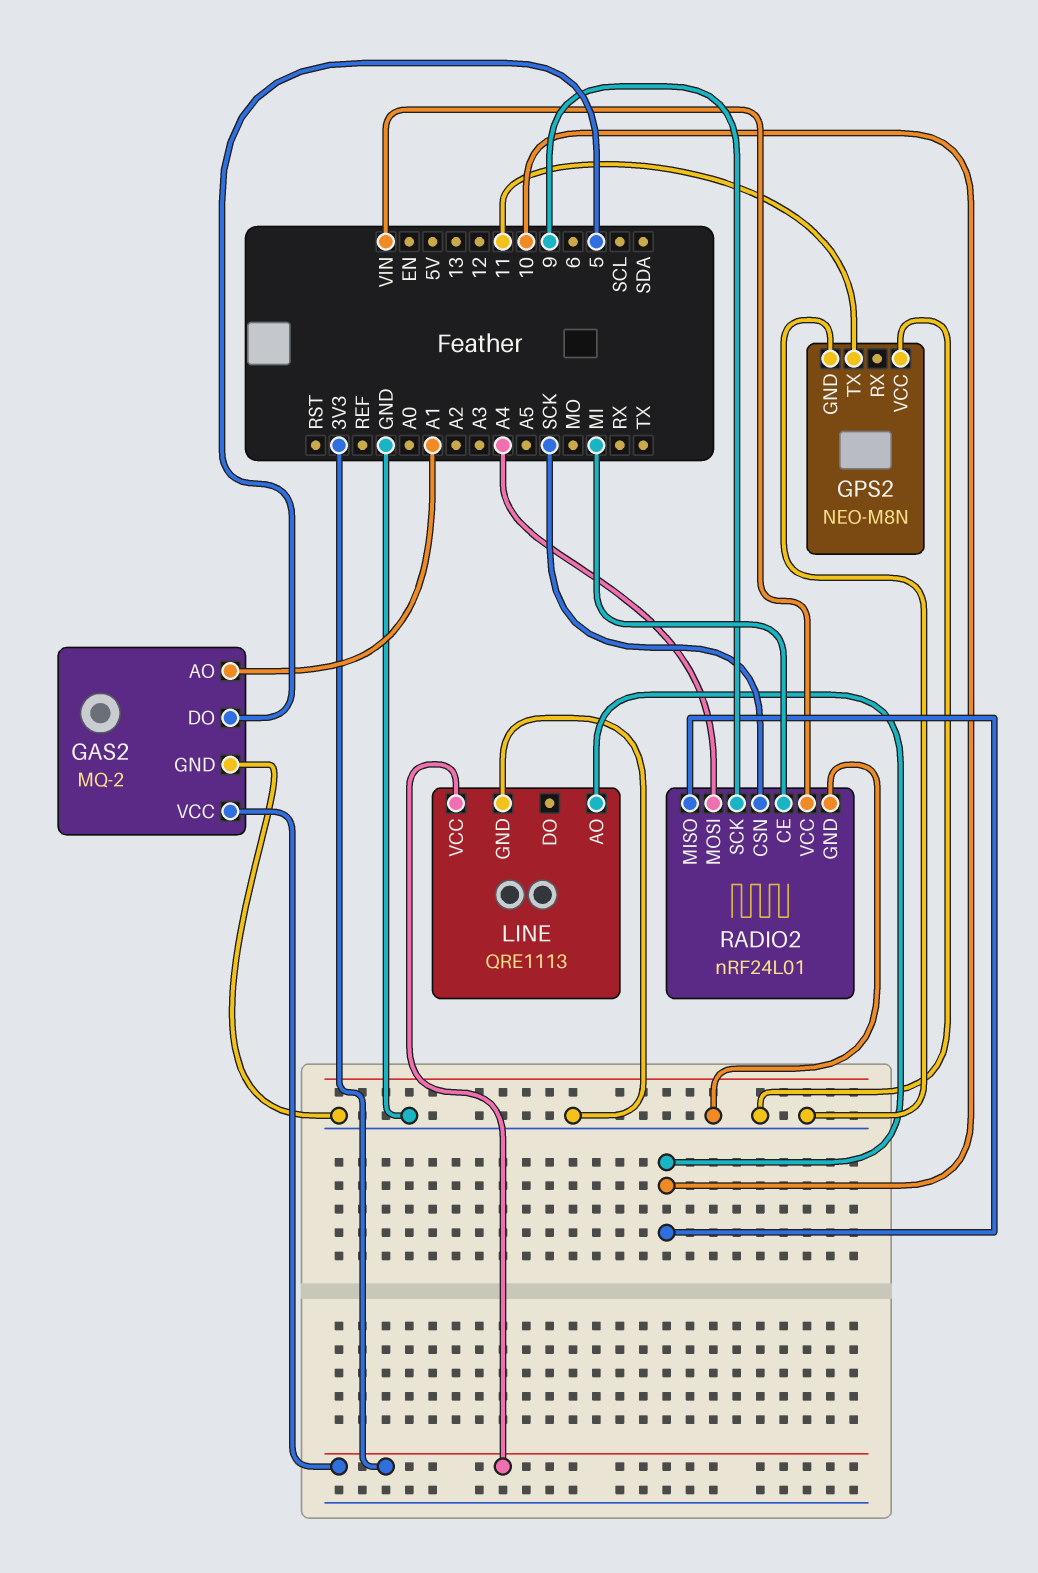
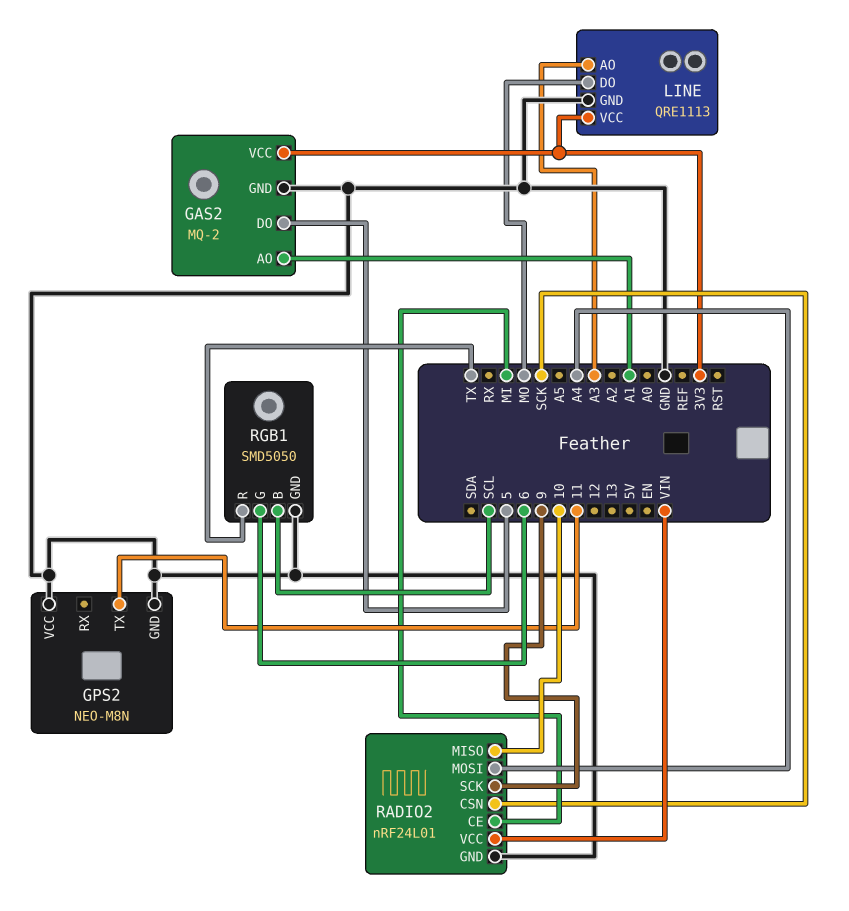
LINE pin AO: 10 -> A3
LINE pin DO: none -> MO
RGB1: none -> SMD5050
RGB1 pin B: none -> SCL
RGB1 pin G: none -> 6
RGB1 pin GND: none -> GND
RGB1 pin R: none -> TX

